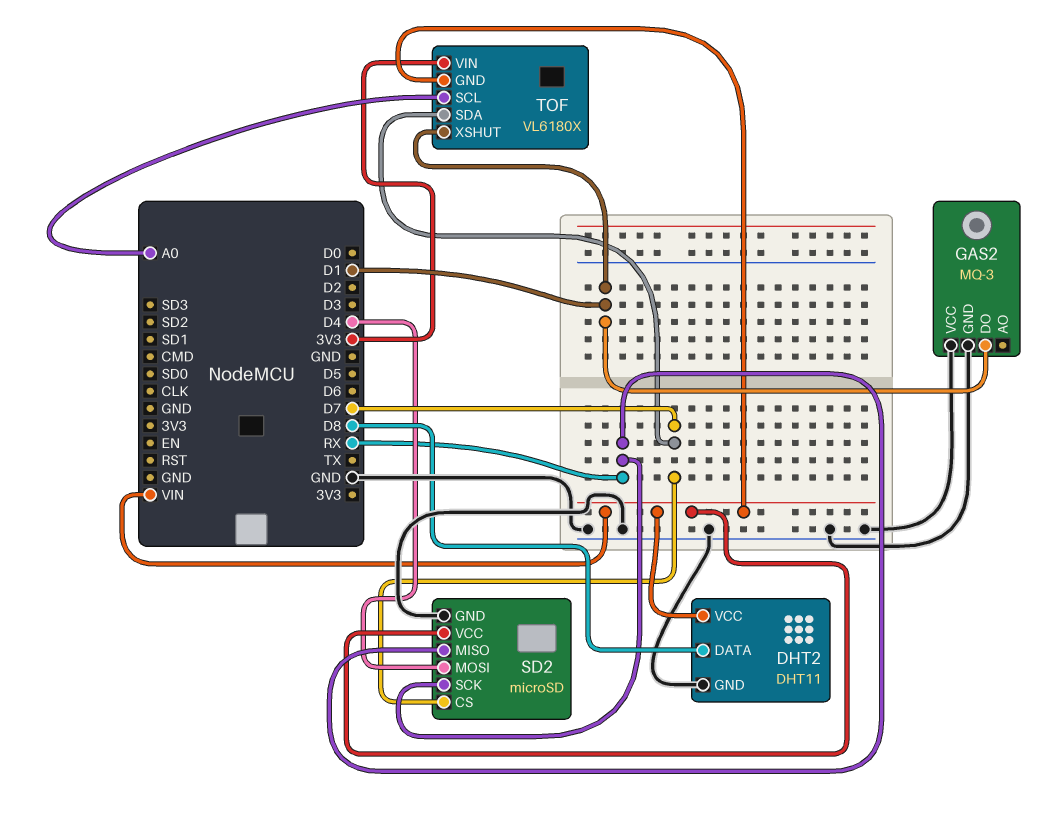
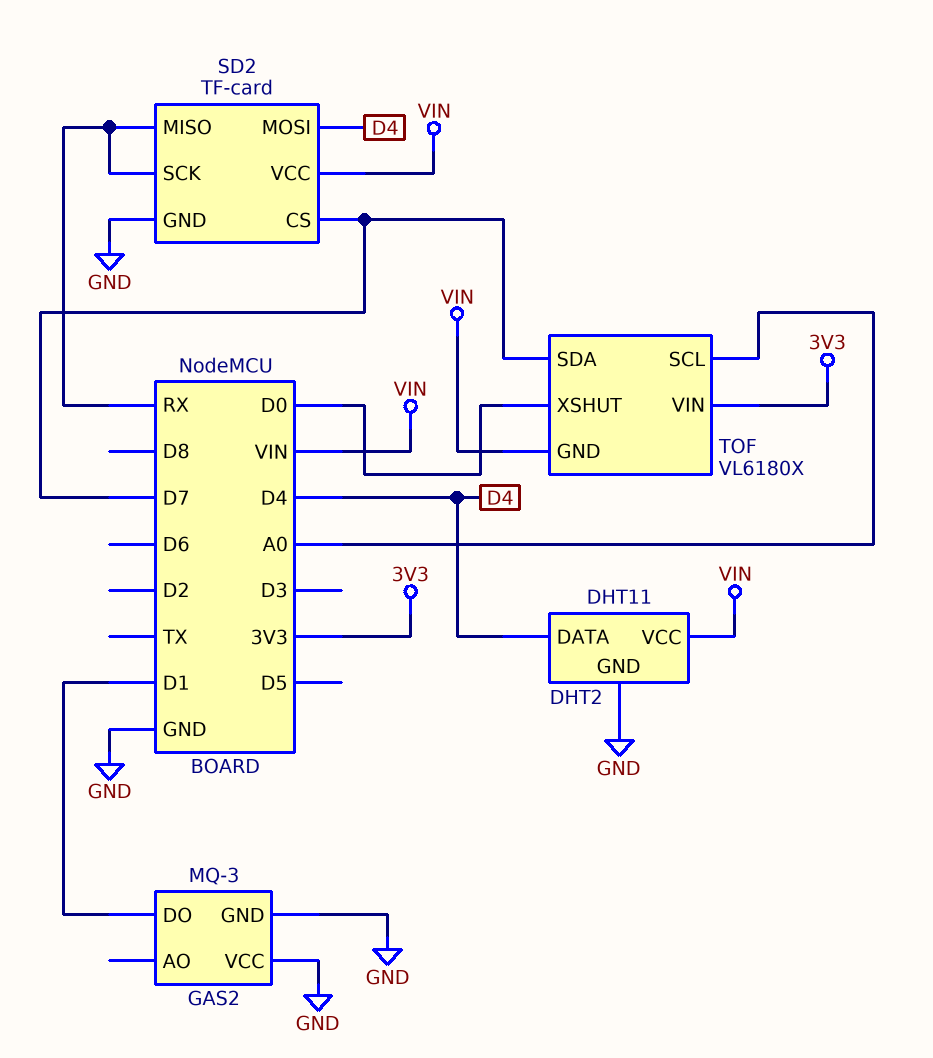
DHT2 pin DATA: D8 -> D4
SD2: microSD -> TF-card
TOF pin XSHUT: D1 -> D0

